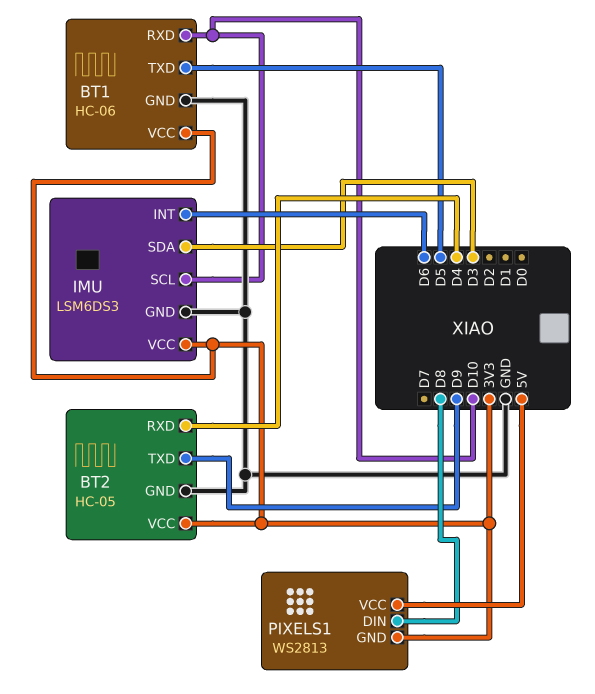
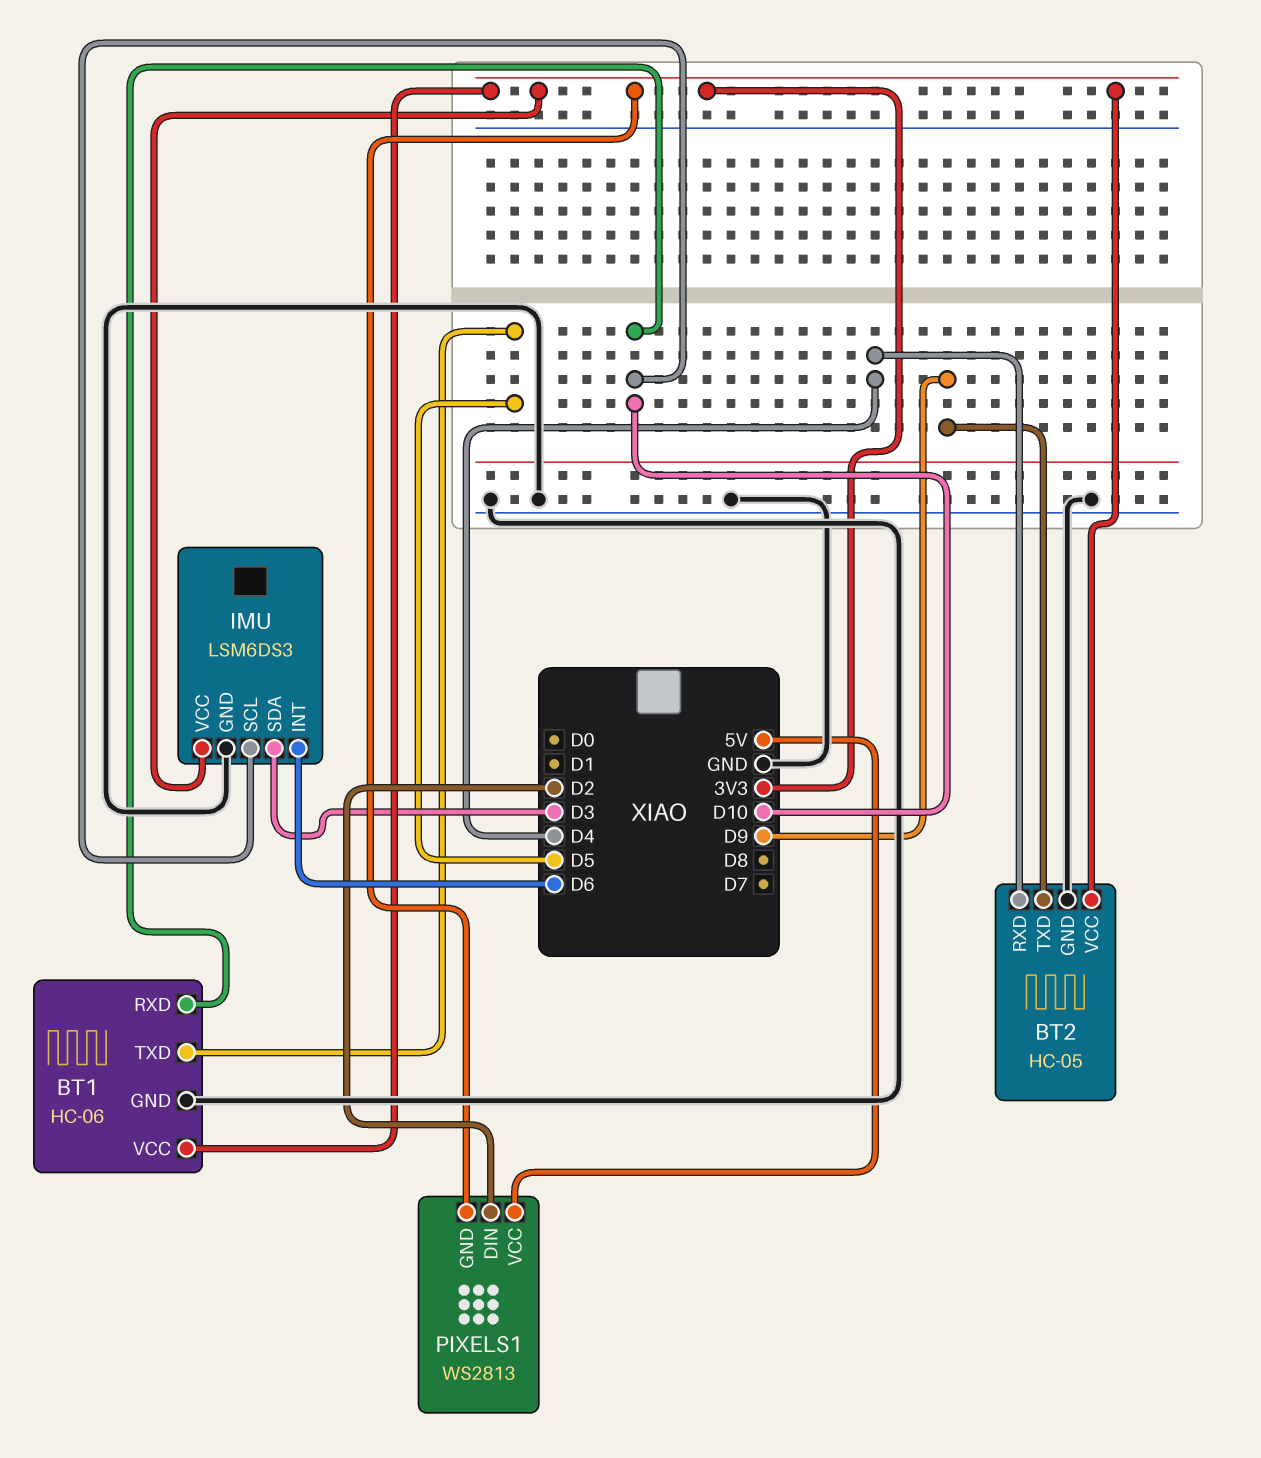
PIXELS1 pin DIN: D8 -> D2

